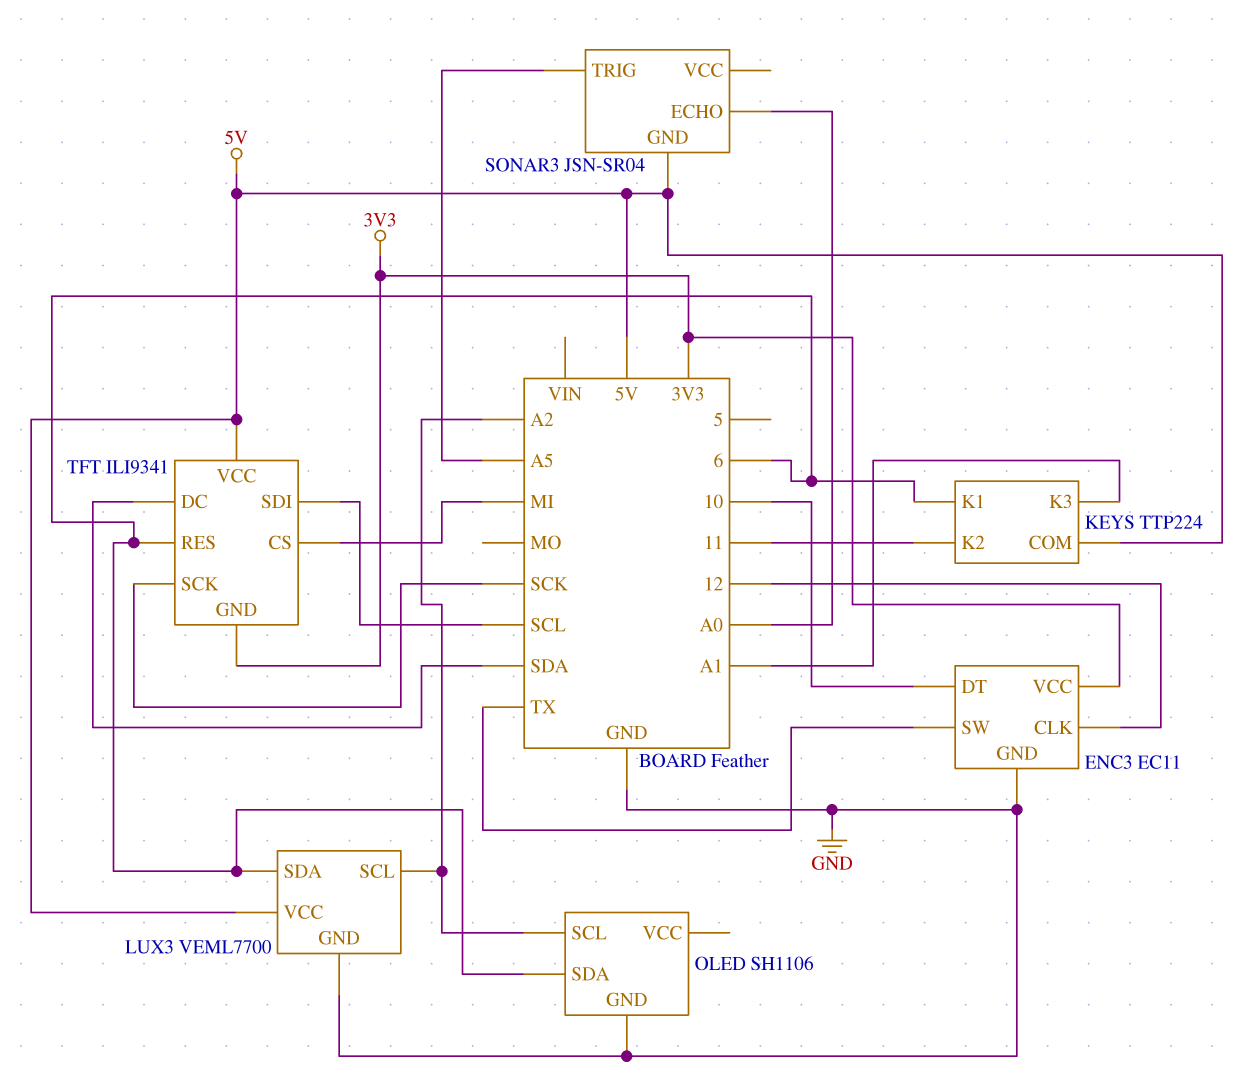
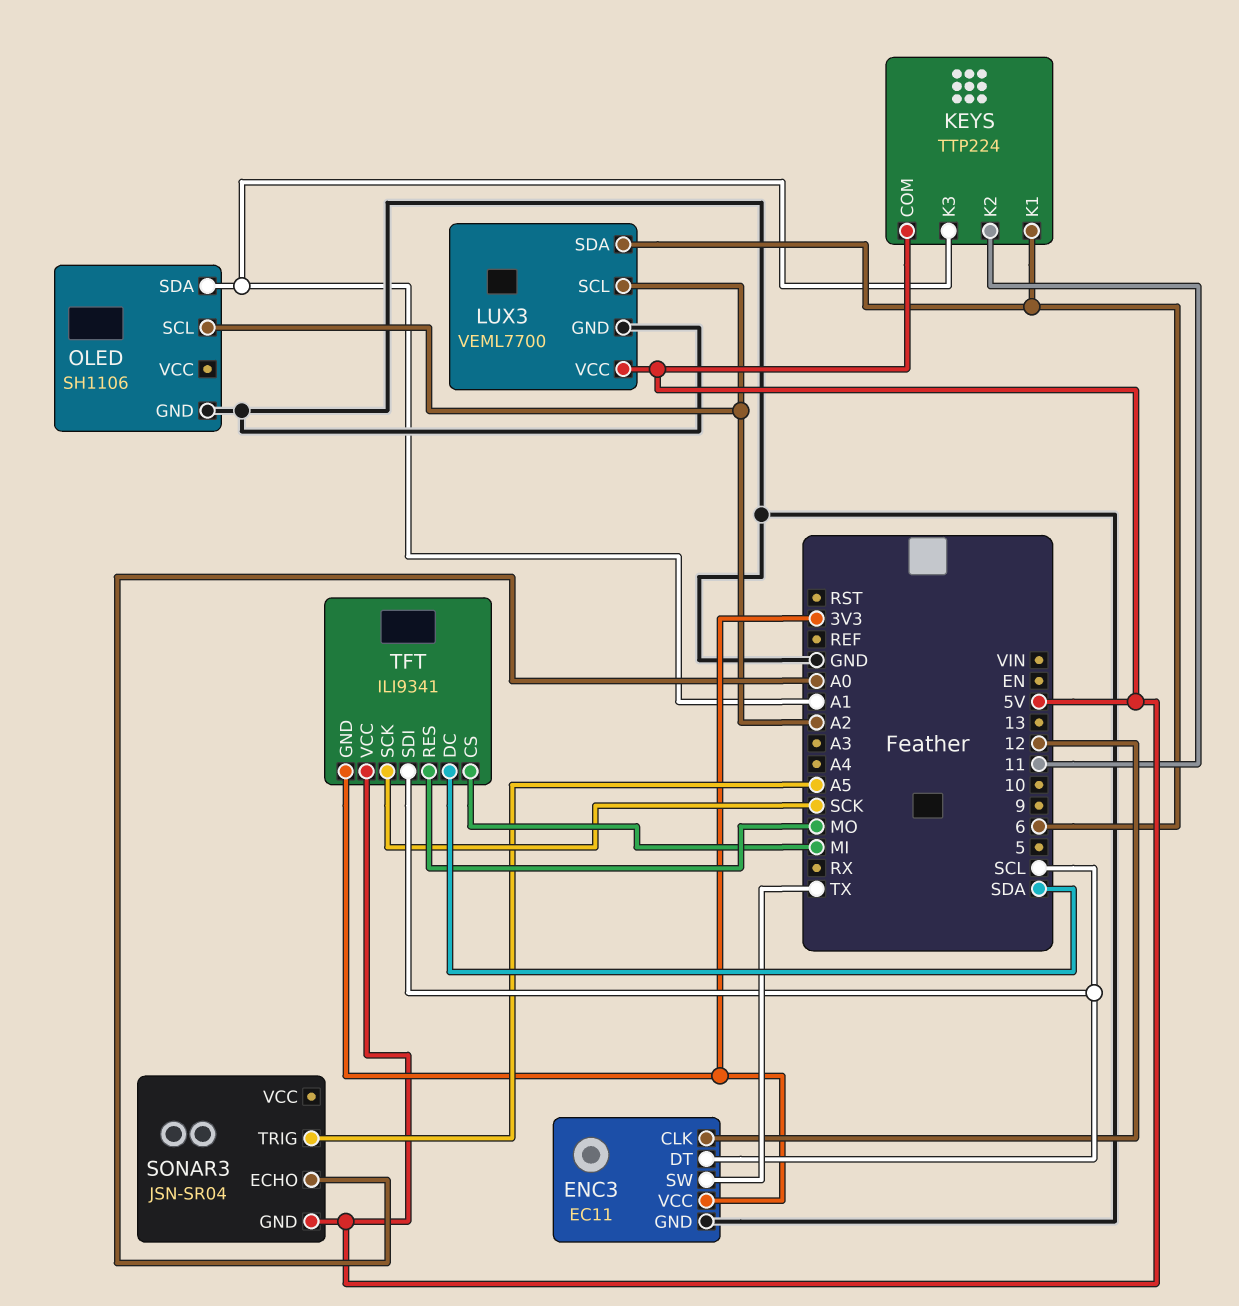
ENC3 pin DT: 10 -> SCL
OLED pin SDA: 6 -> A1
TFT pin RES: 6 -> MO

